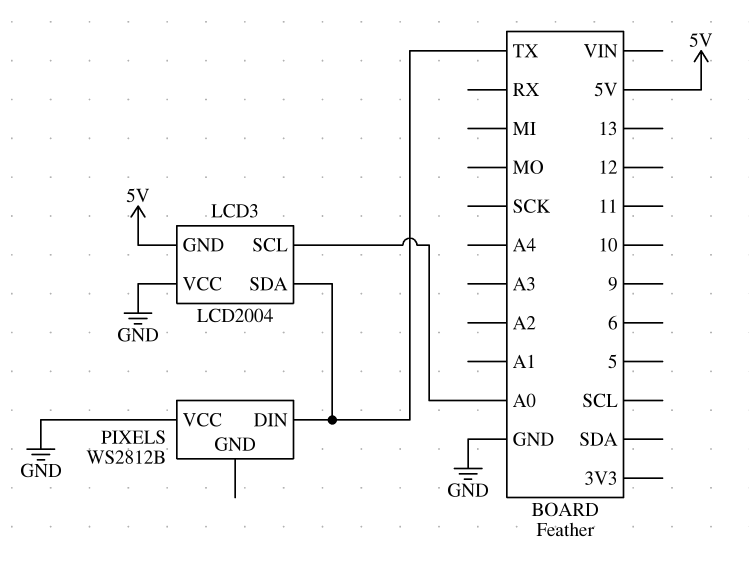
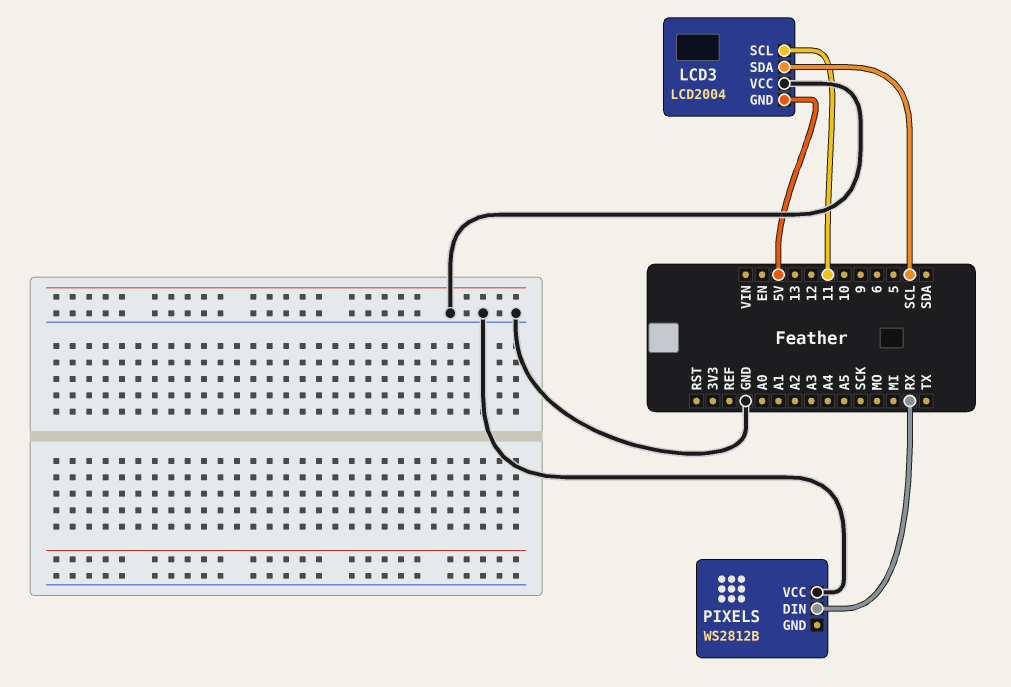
LCD3 pin SCL: A0 -> 11
LCD3 pin SDA: TX -> SCL
PIXELS pin DIN: TX -> RX

